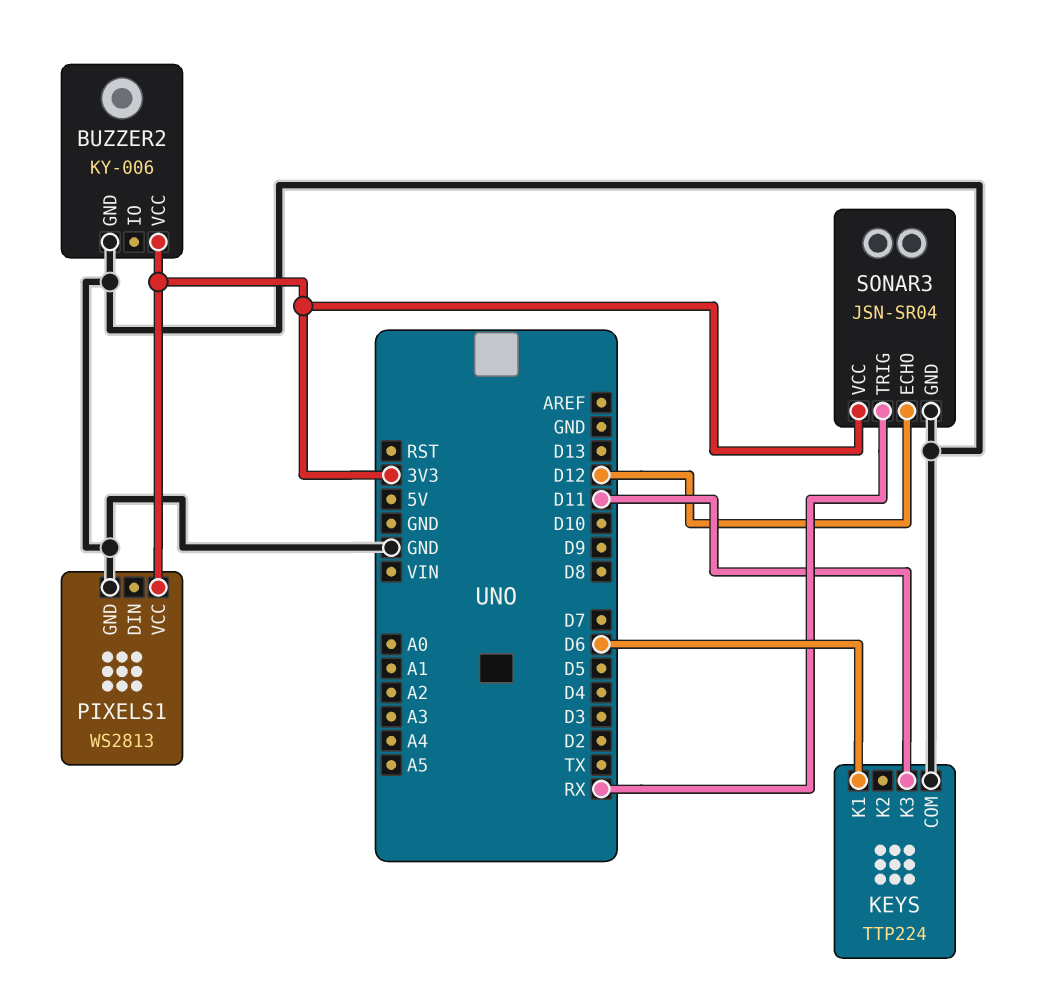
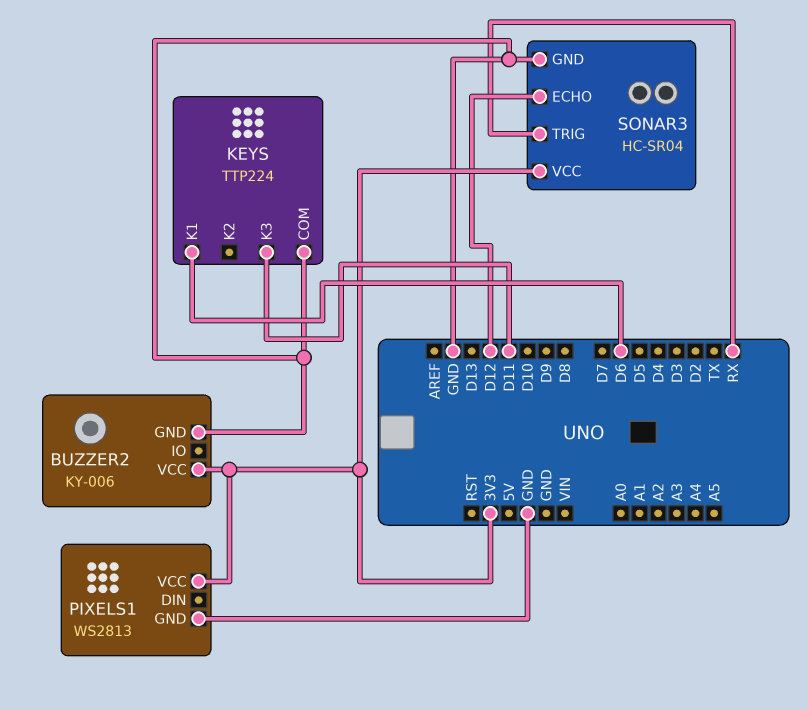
SONAR3: JSN-SR04 -> HC-SR04

